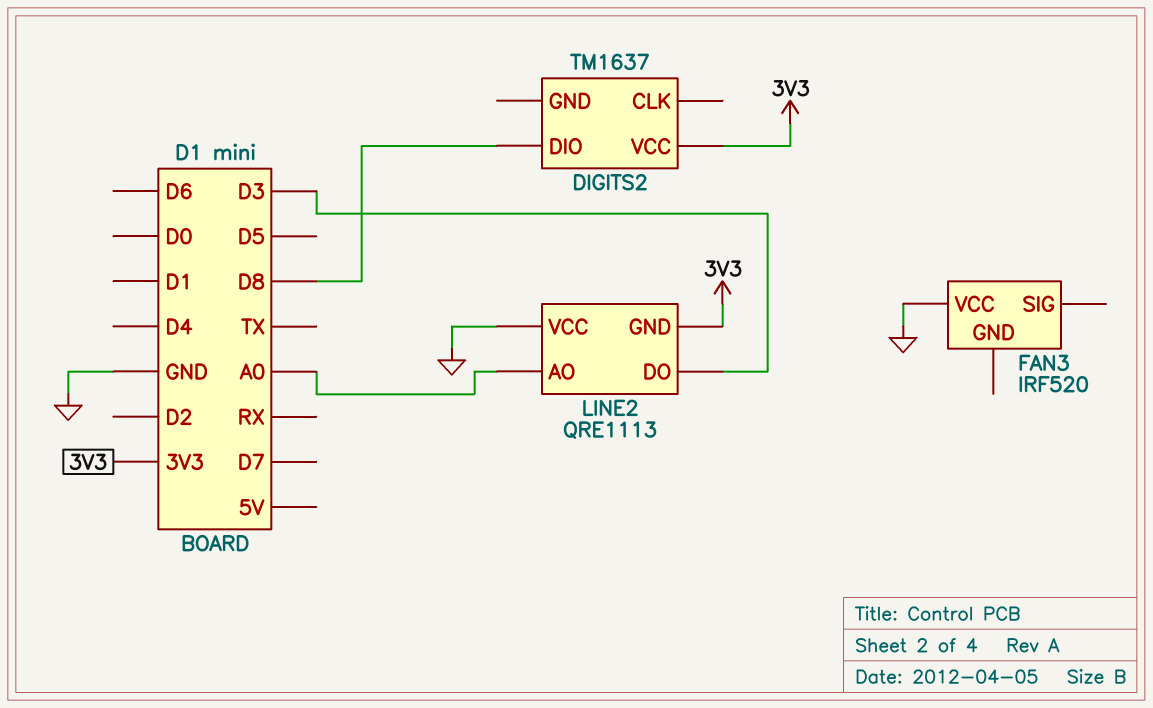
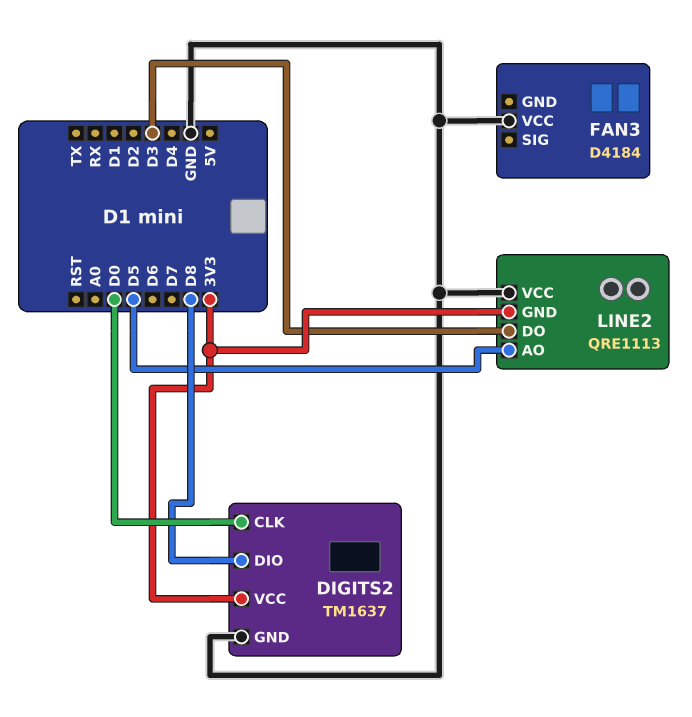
DIGITS2 pin CLK: none -> D0
DIGITS2 pin GND: none -> GND
FAN3: IRF520 -> D4184
LINE2 pin AO: A0 -> D5

